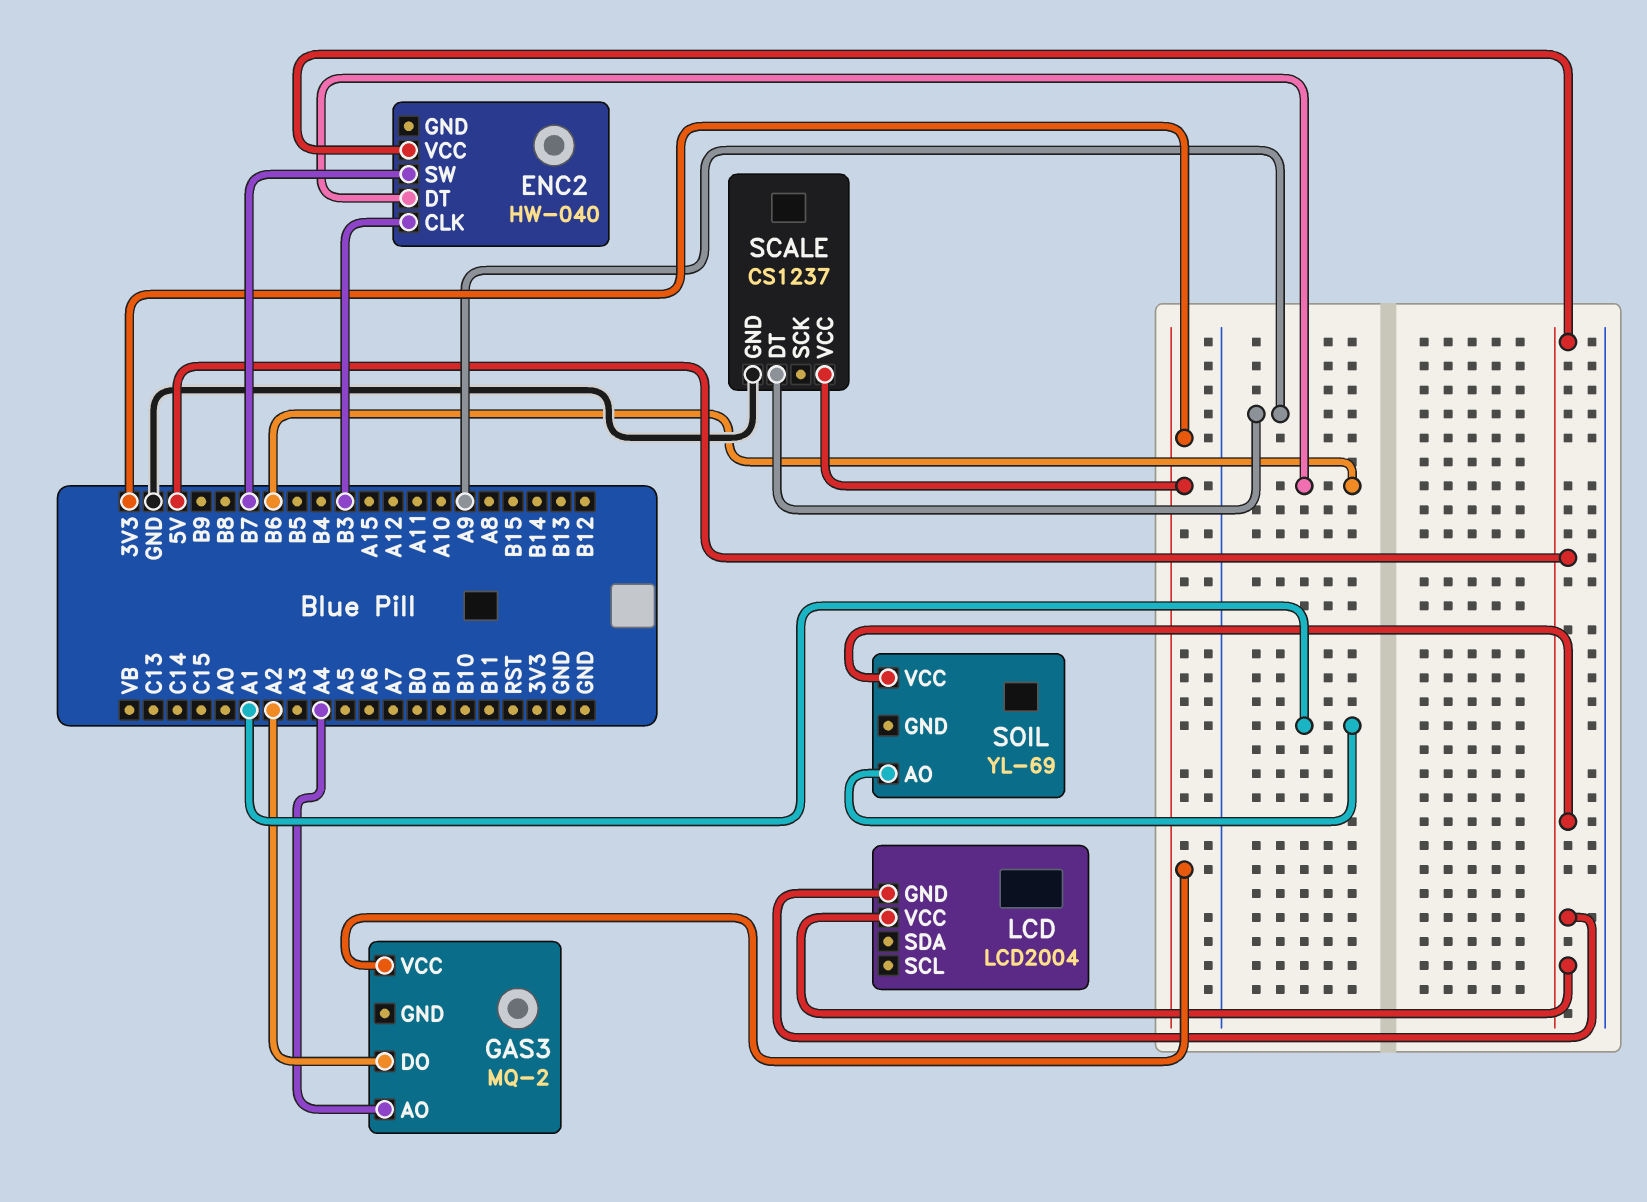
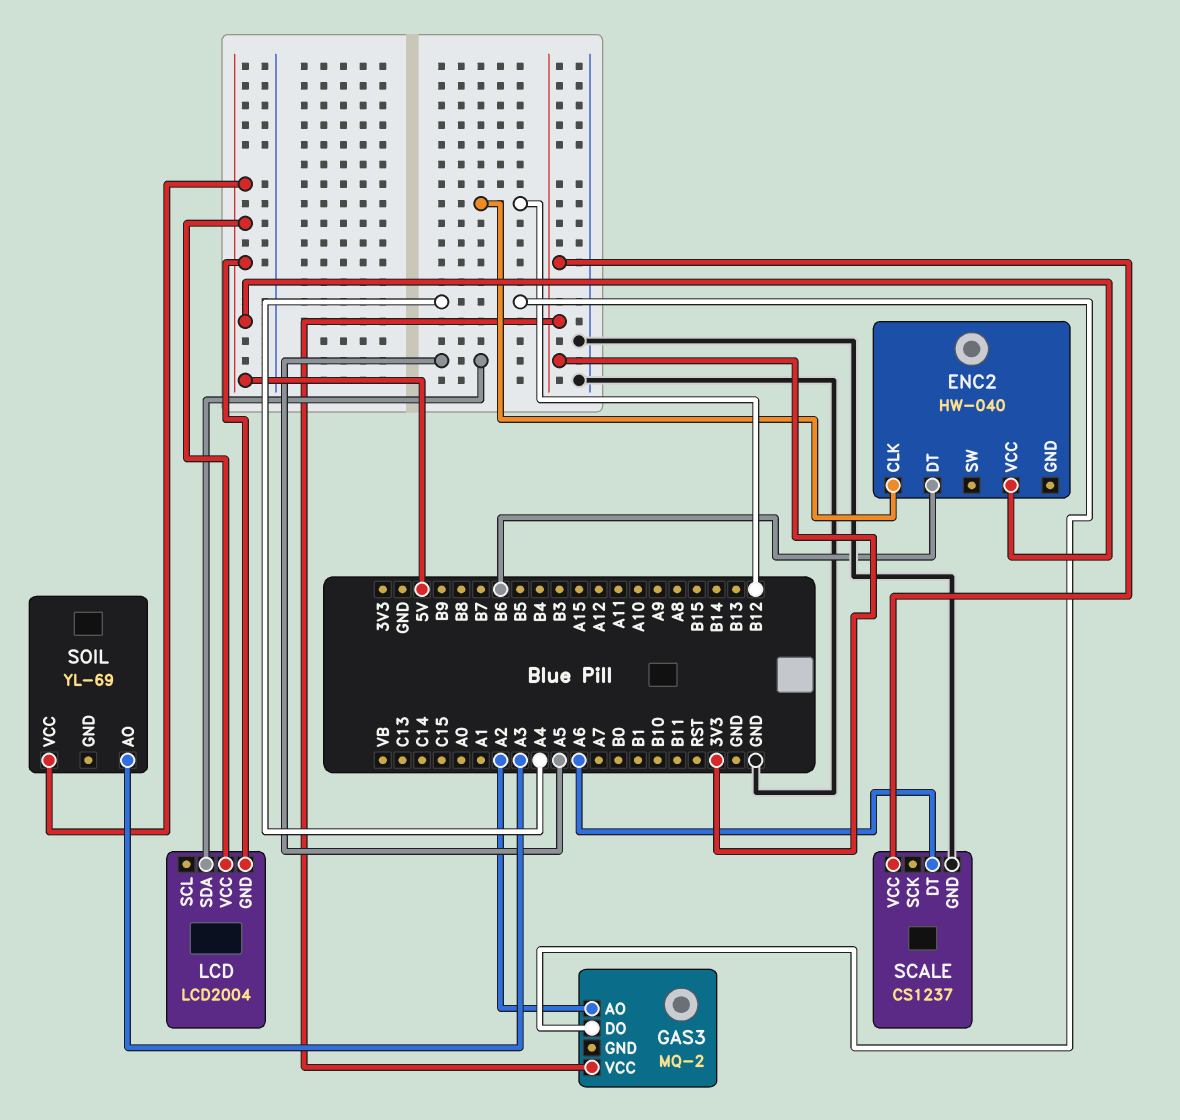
ENC2 pin CLK: B3 -> B12
ENC2 pin SW: B7 -> none
GAS3 pin AO: A4 -> A2
GAS3 pin DO: A2 -> A4
LCD pin SDA: none -> A5
SCALE pin DT: A9 -> A6
SOIL pin AO: A1 -> A3

